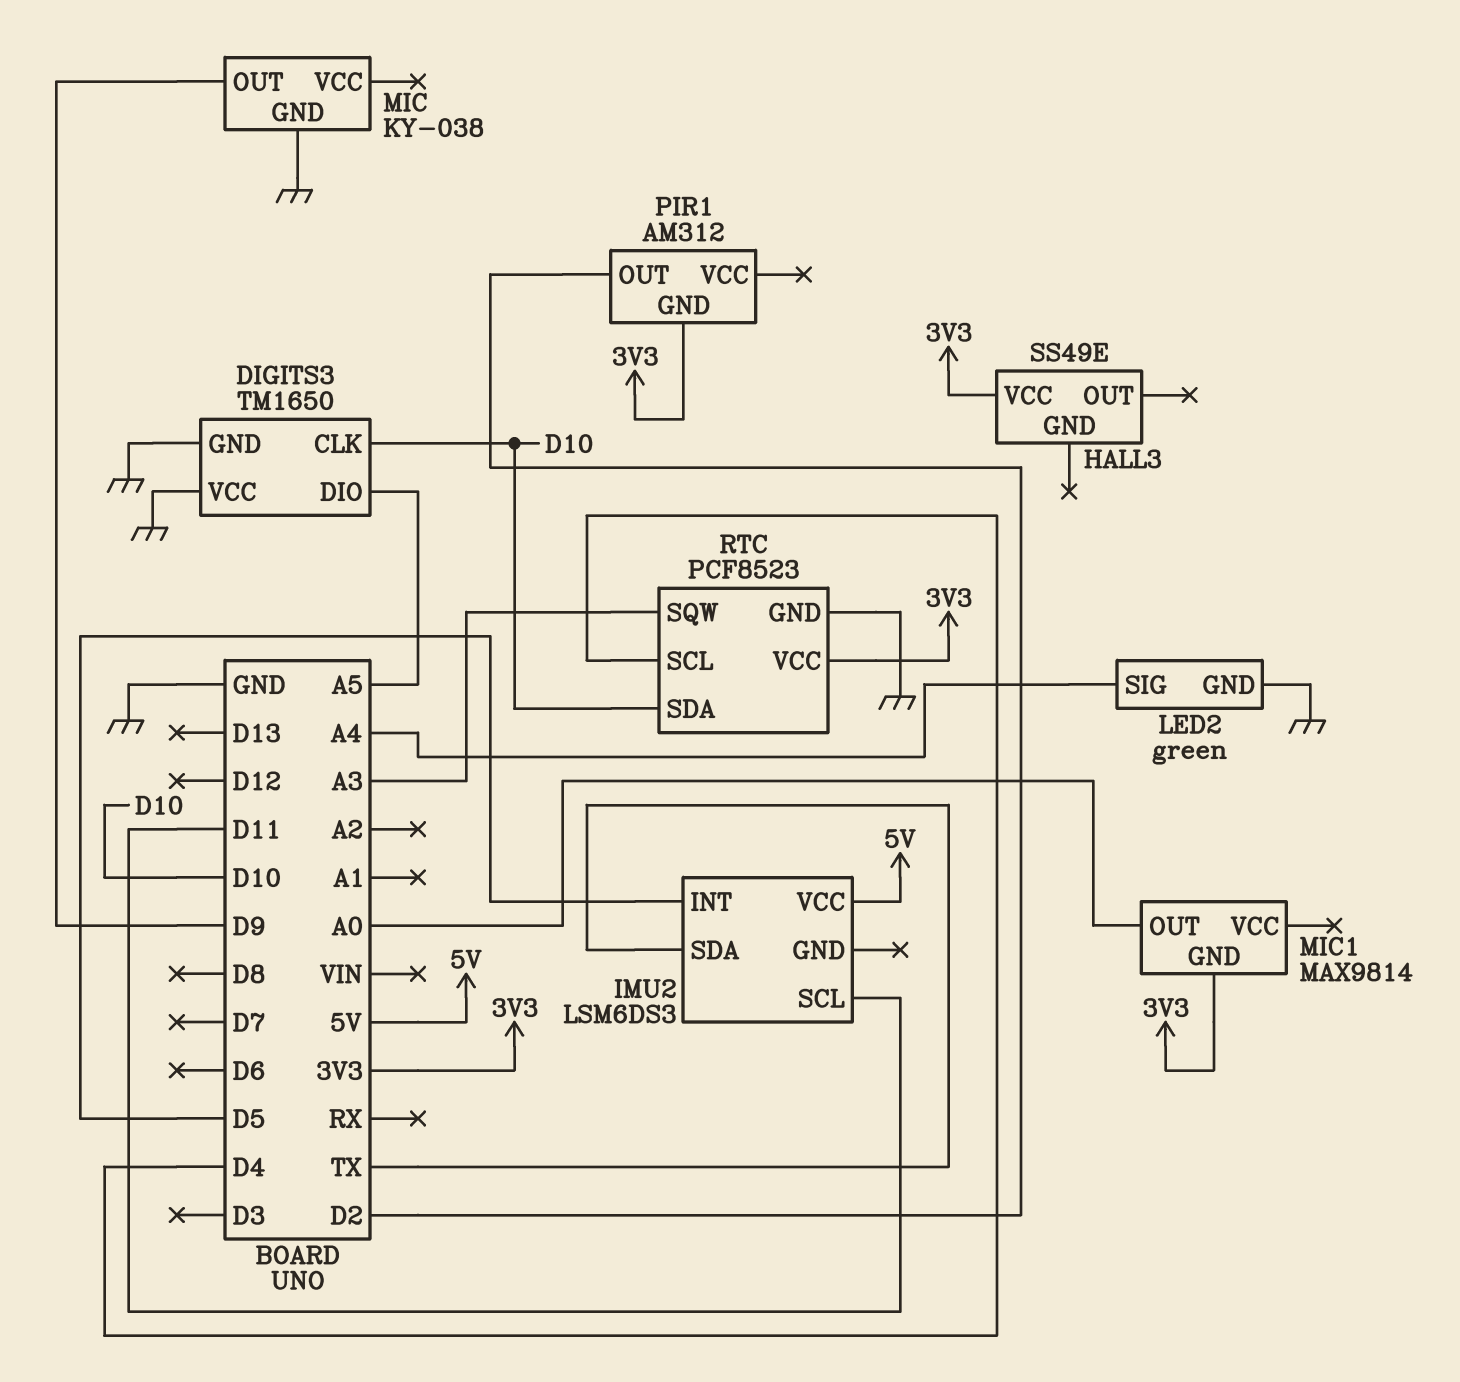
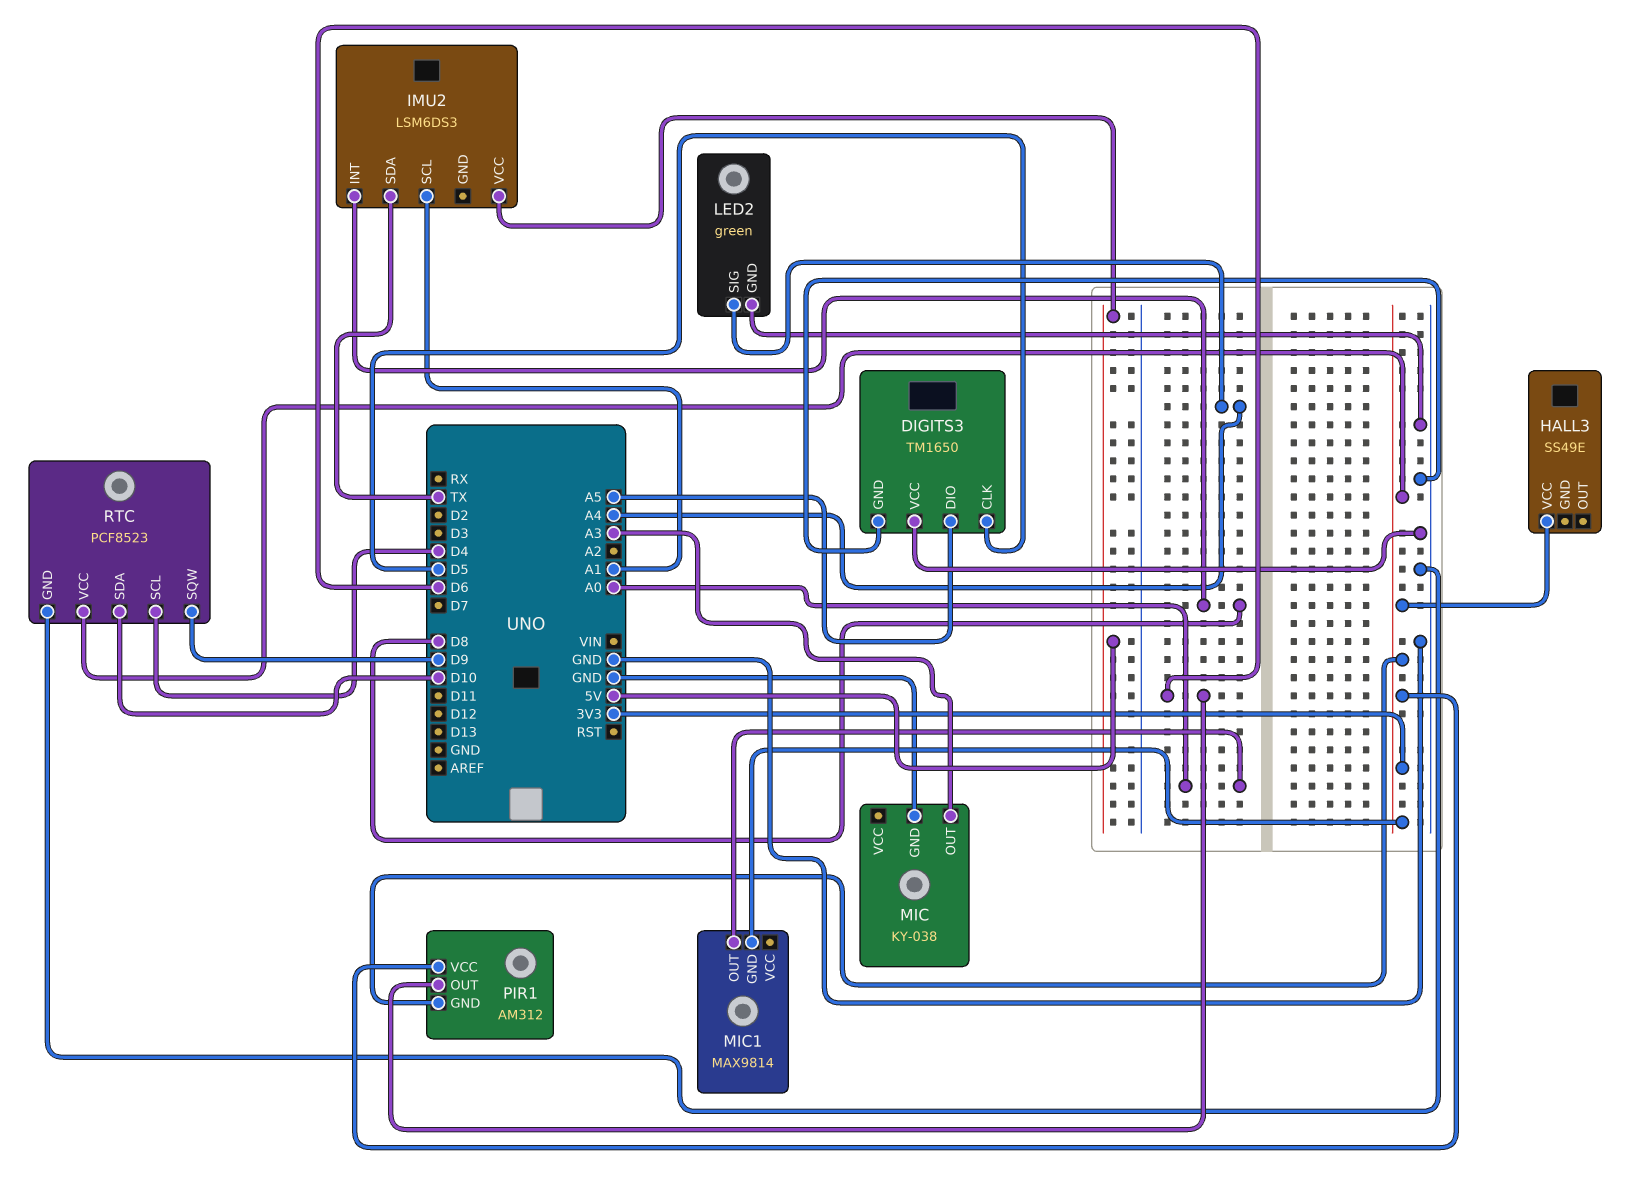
DIGITS3 pin CLK: D10 -> D5
IMU2 pin INT: D5 -> D8
IMU2 pin SCL: D11 -> A1
MIC pin OUT: D9 -> A3
PIR1 pin OUT: D2 -> D6
PIR1 pin VCC: none -> 3V3
RTC pin SQW: A3 -> D9

